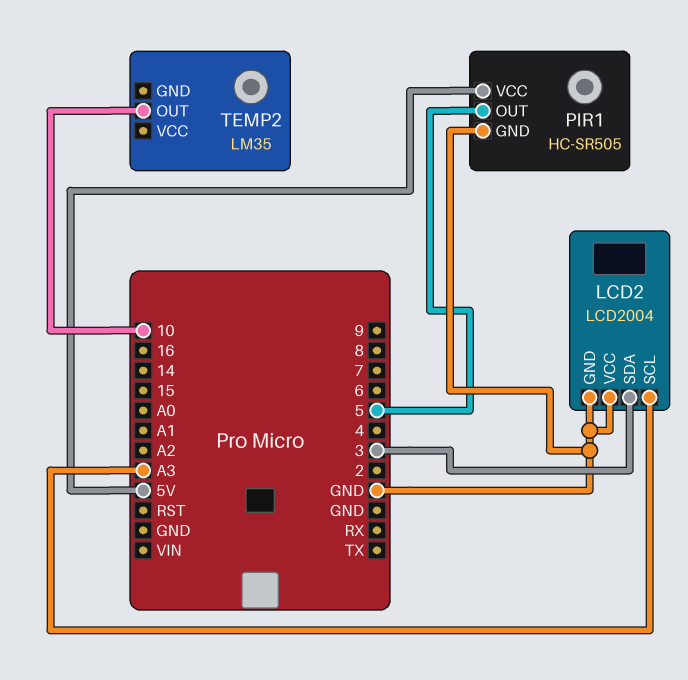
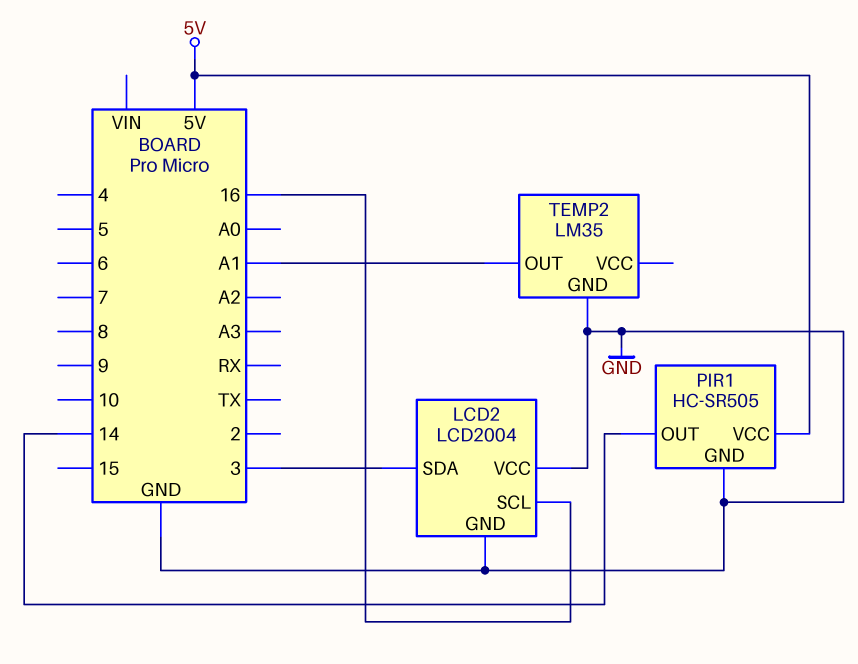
LCD2 pin SCL: A3 -> 16
PIR1 pin OUT: 5 -> 14
TEMP2 pin GND: none -> GND
TEMP2 pin OUT: 10 -> A1

